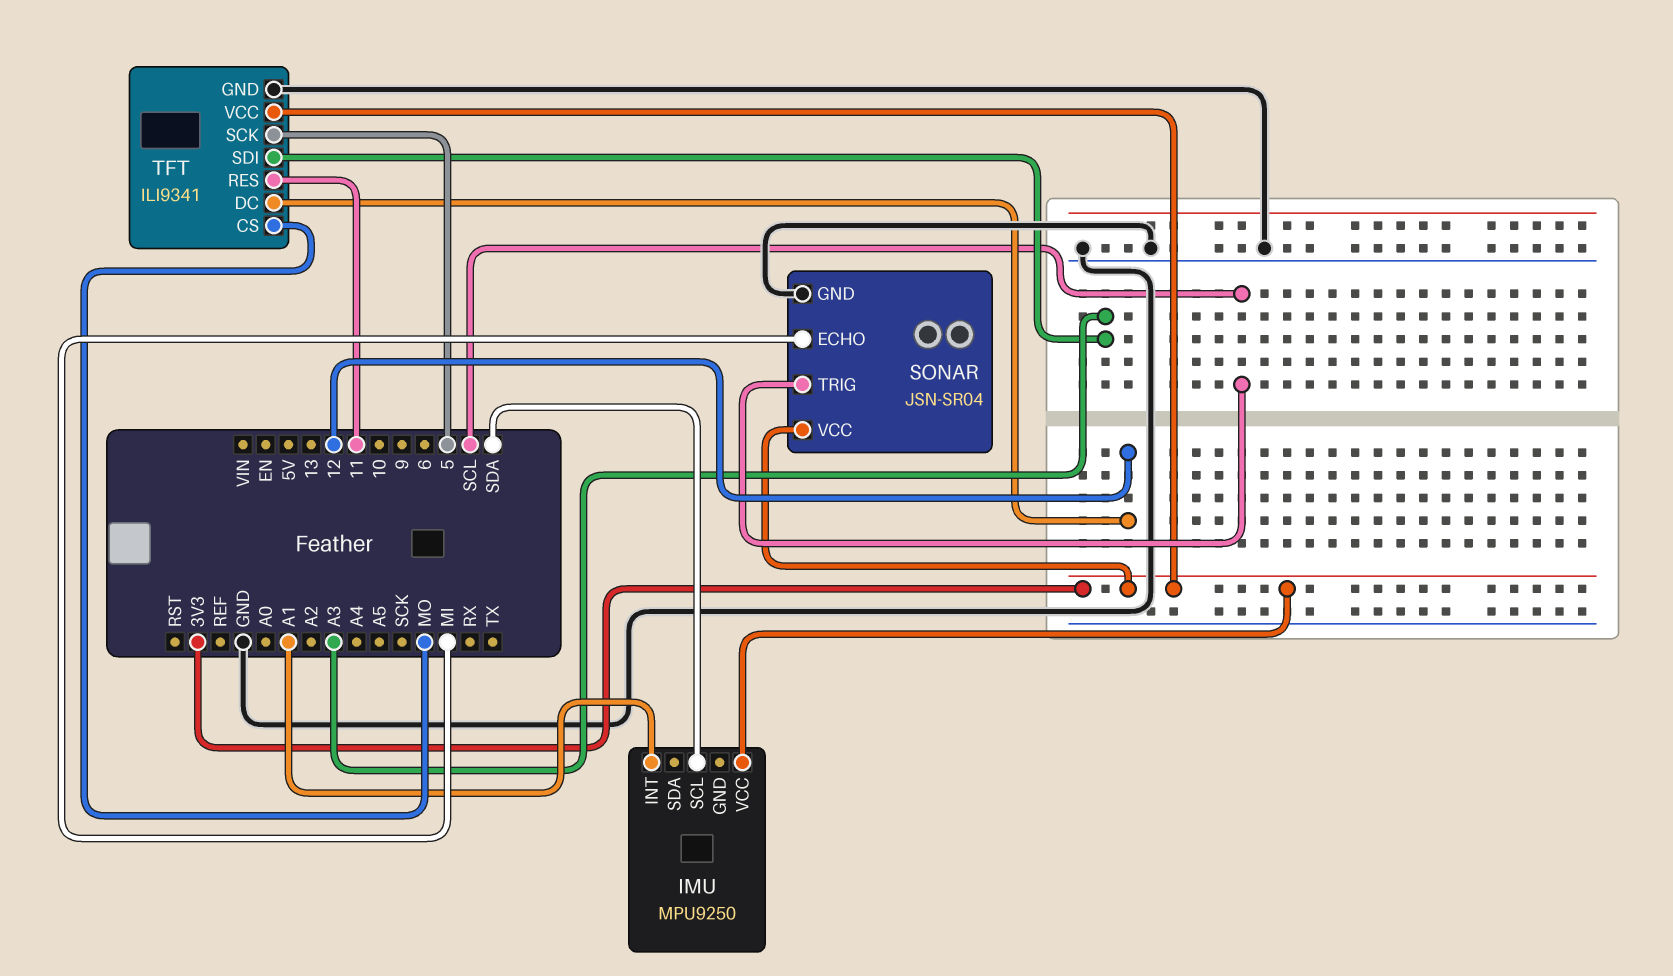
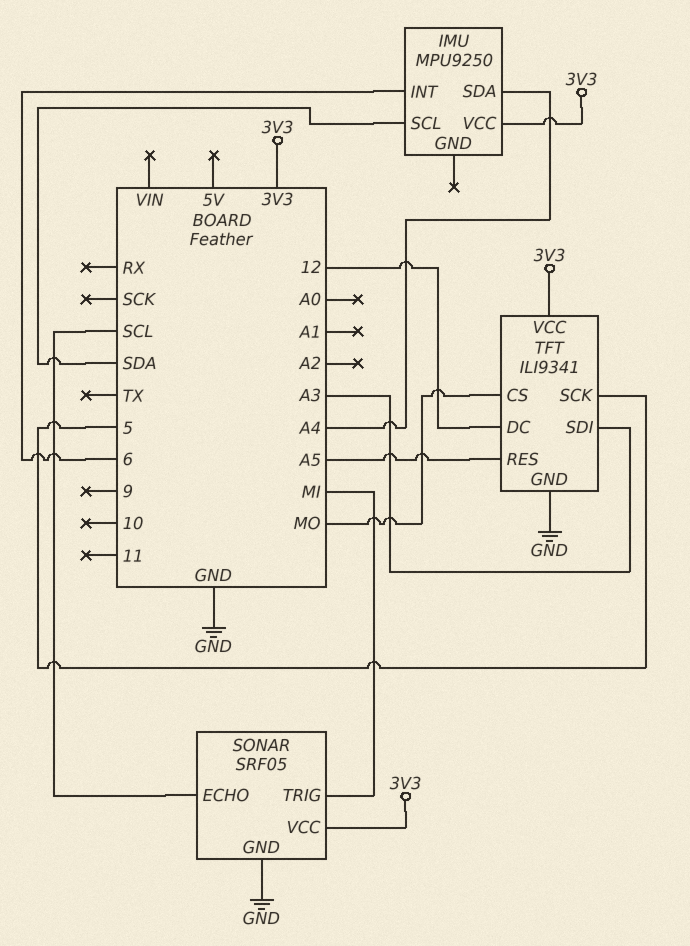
IMU pin INT: A1 -> 6
IMU pin SDA: none -> A4
SONAR: JSN-SR04 -> SRF05
SONAR pin ECHO: MI -> SCL
SONAR pin TRIG: SCL -> MI
TFT pin RES: 11 -> A5

